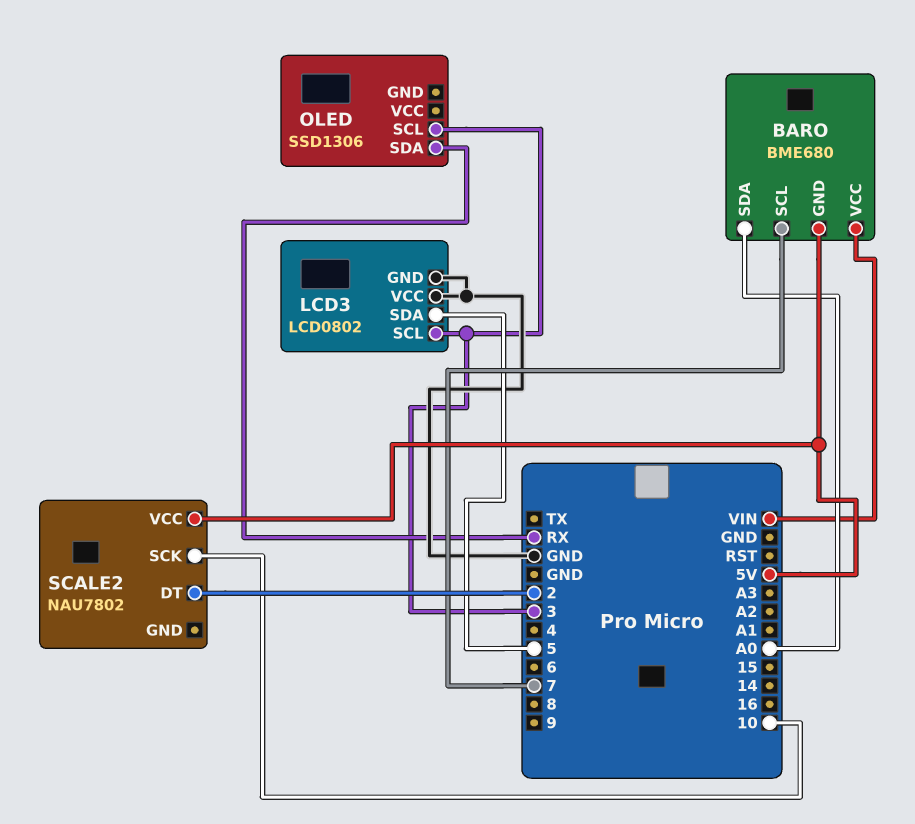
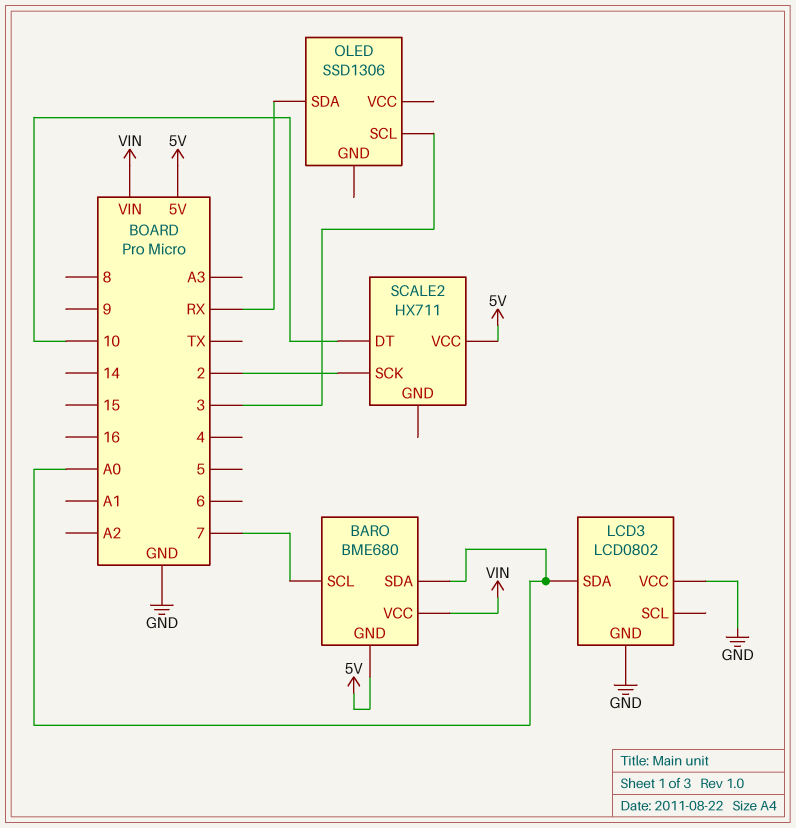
LCD3 pin SCL: 3 -> none
LCD3 pin SDA: 5 -> A0
SCALE2: NAU7802 -> HX711
SCALE2 pin DT: 2 -> 10
SCALE2 pin SCK: 10 -> 2

